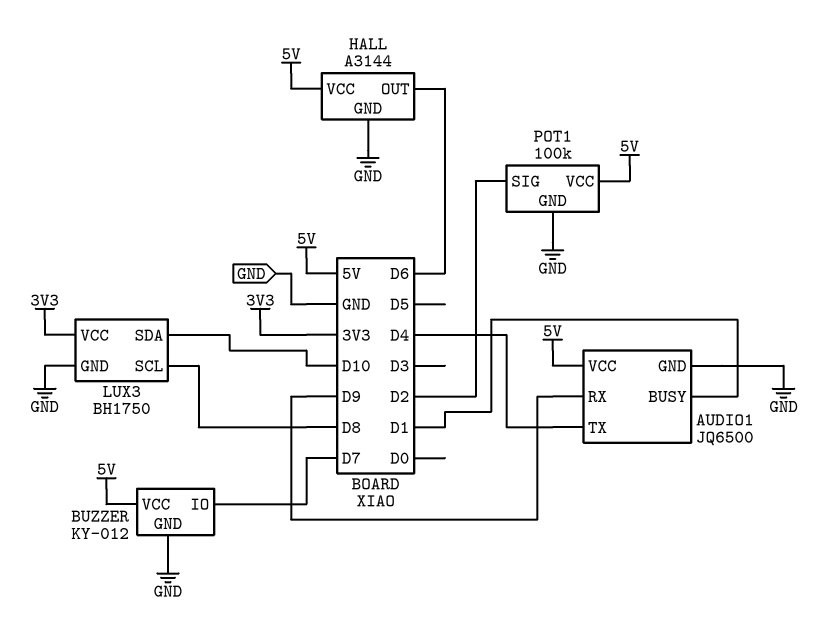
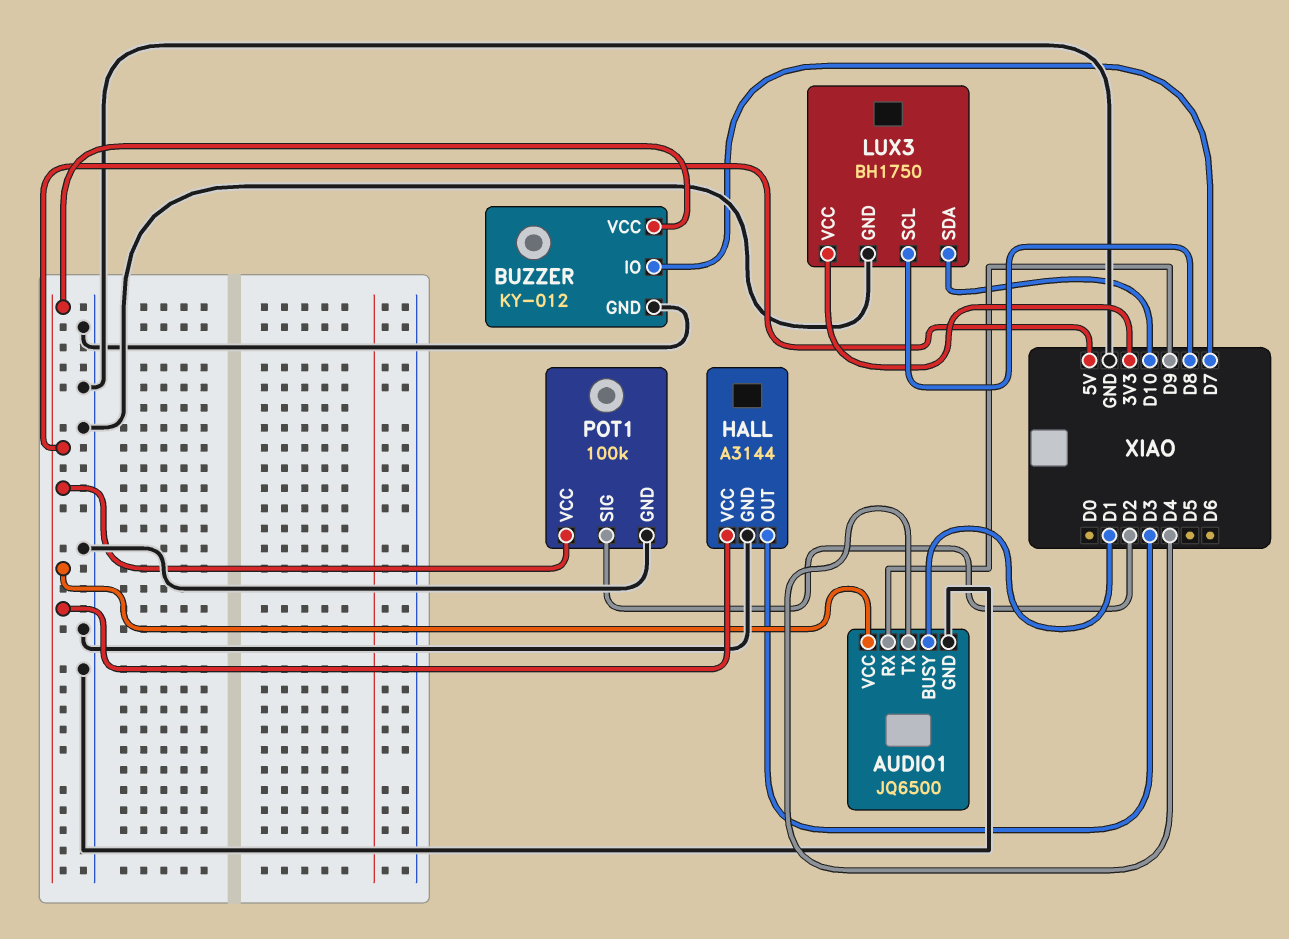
HALL pin OUT: D6 -> D3

